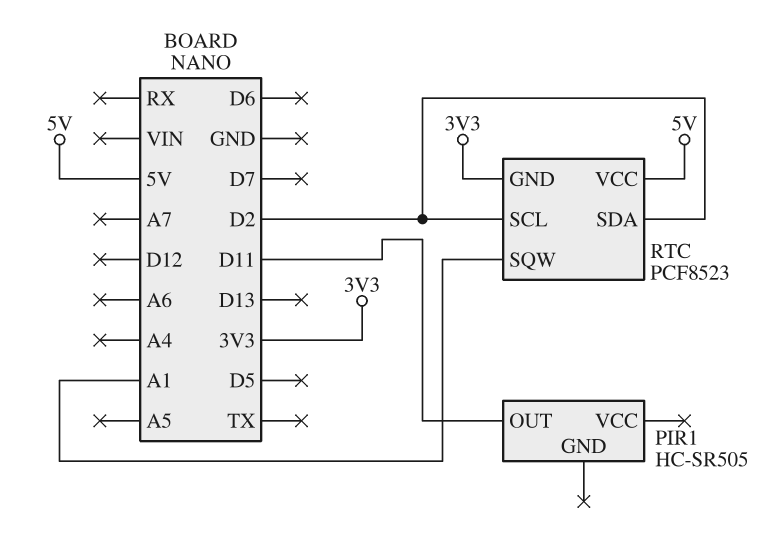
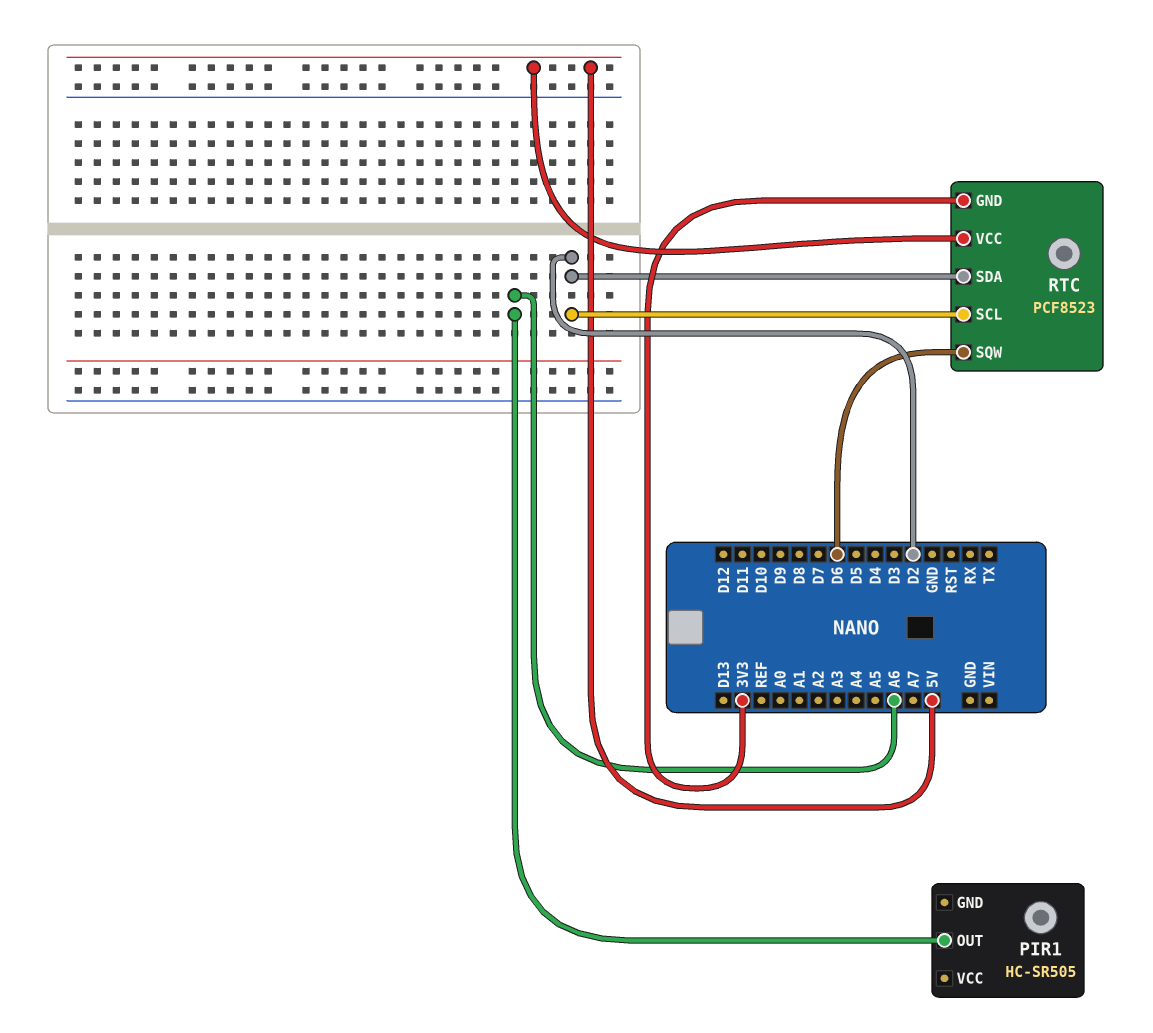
PIR1 pin OUT: D11 -> A6
RTC pin SQW: A1 -> D6

